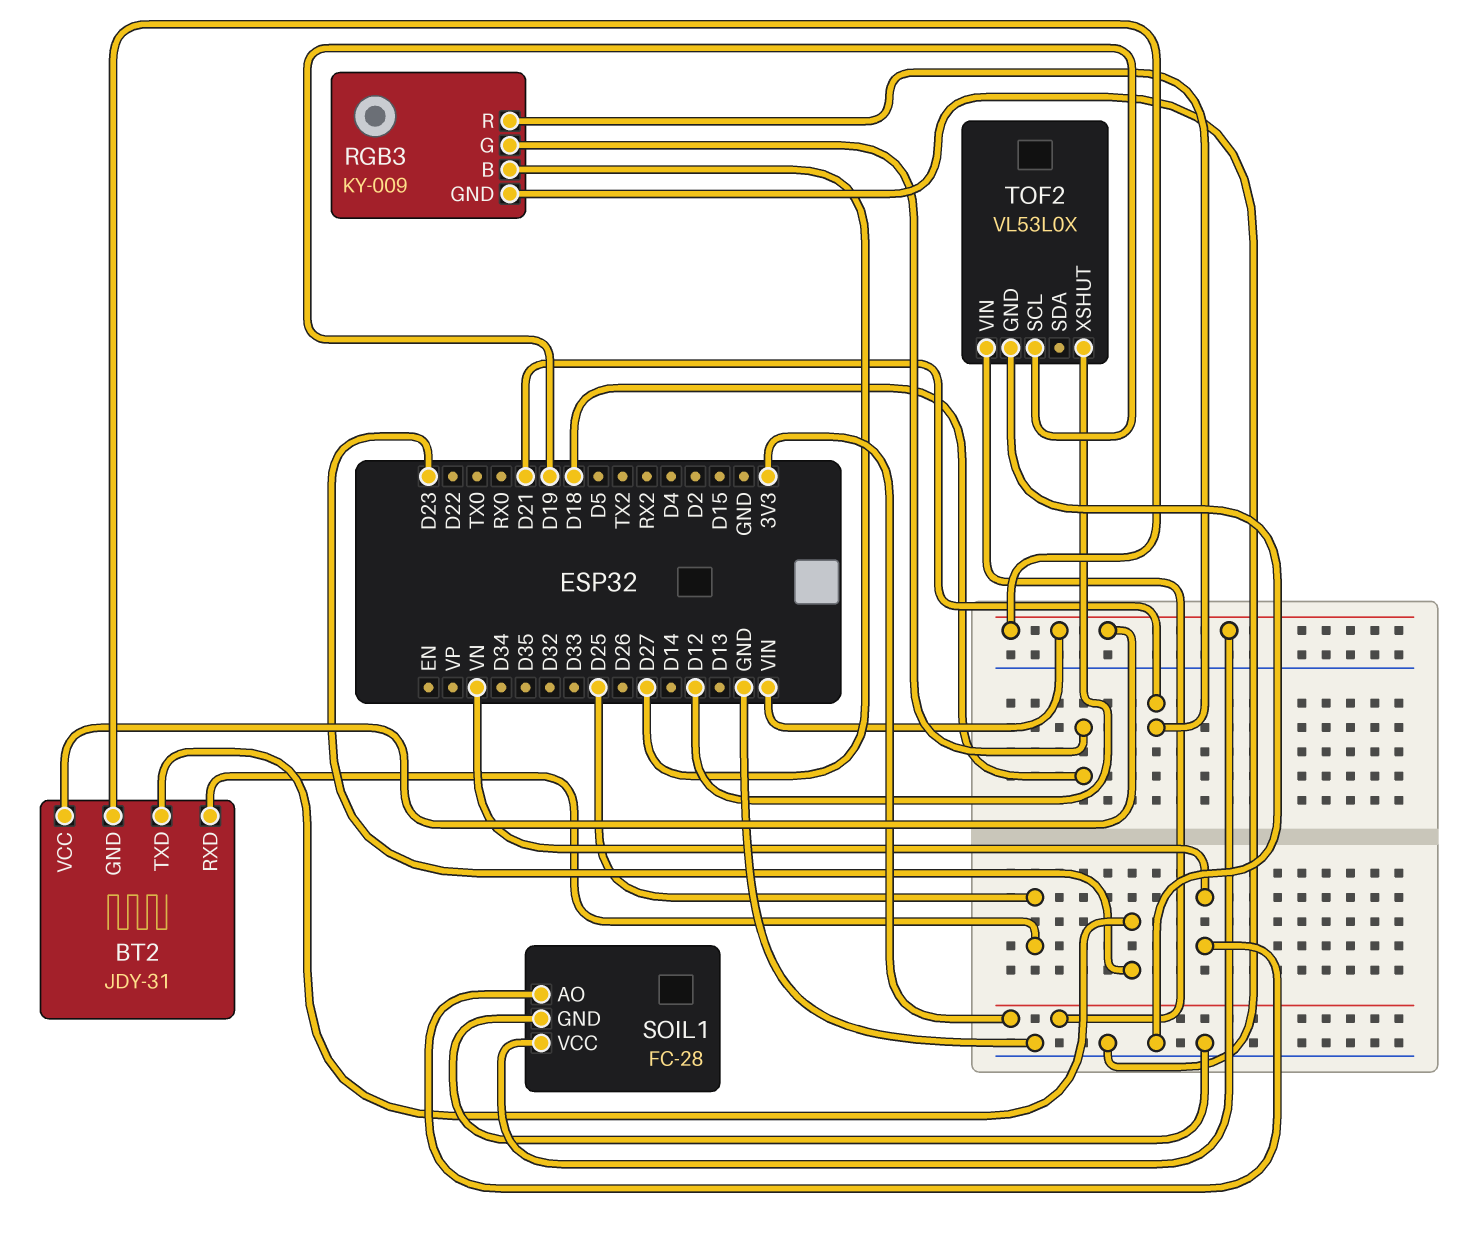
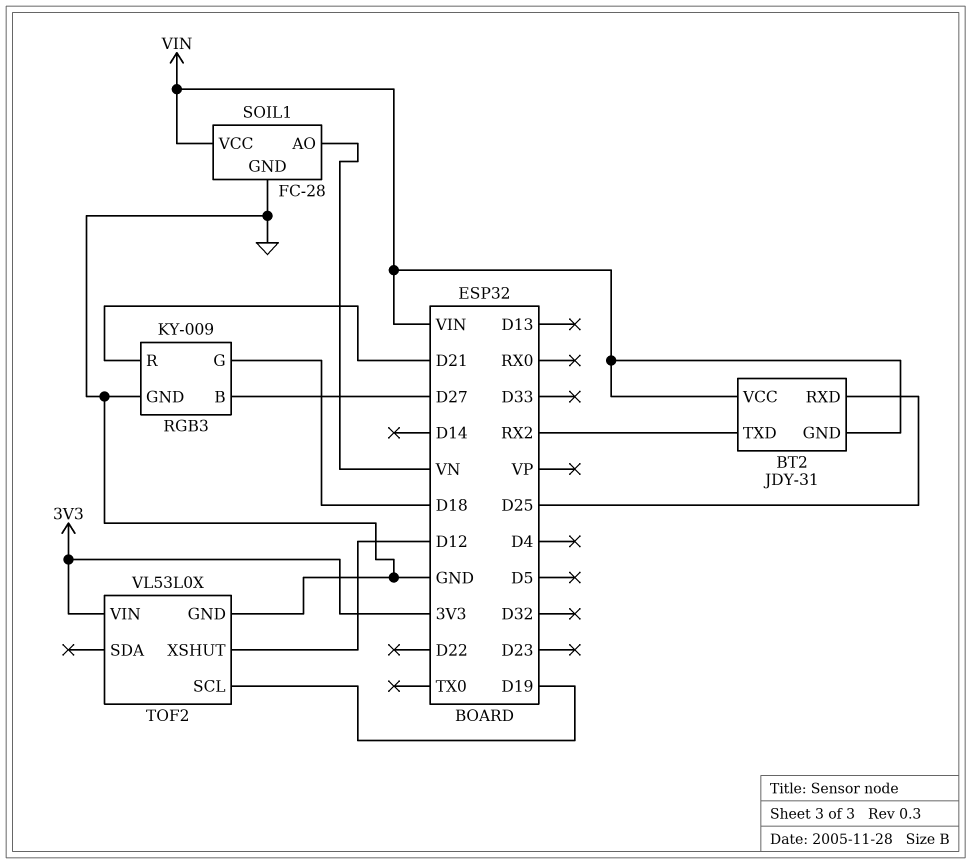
BT2 pin TXD: D23 -> RX2

